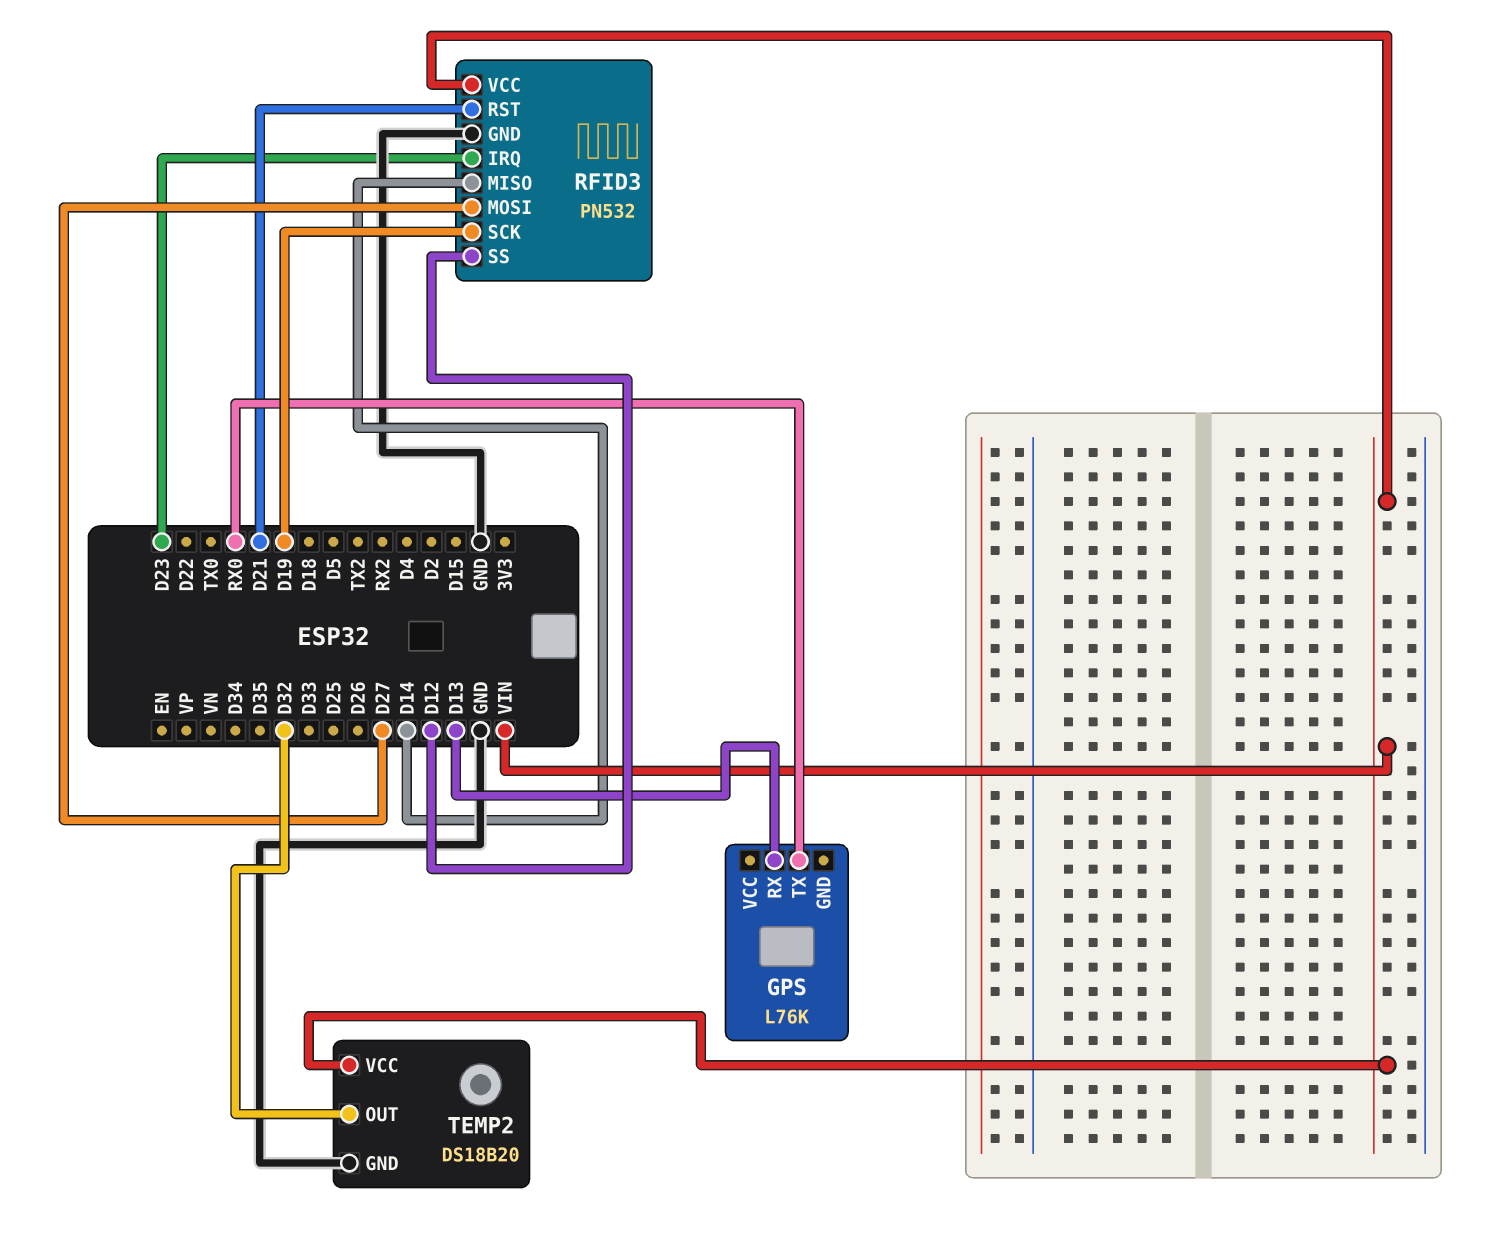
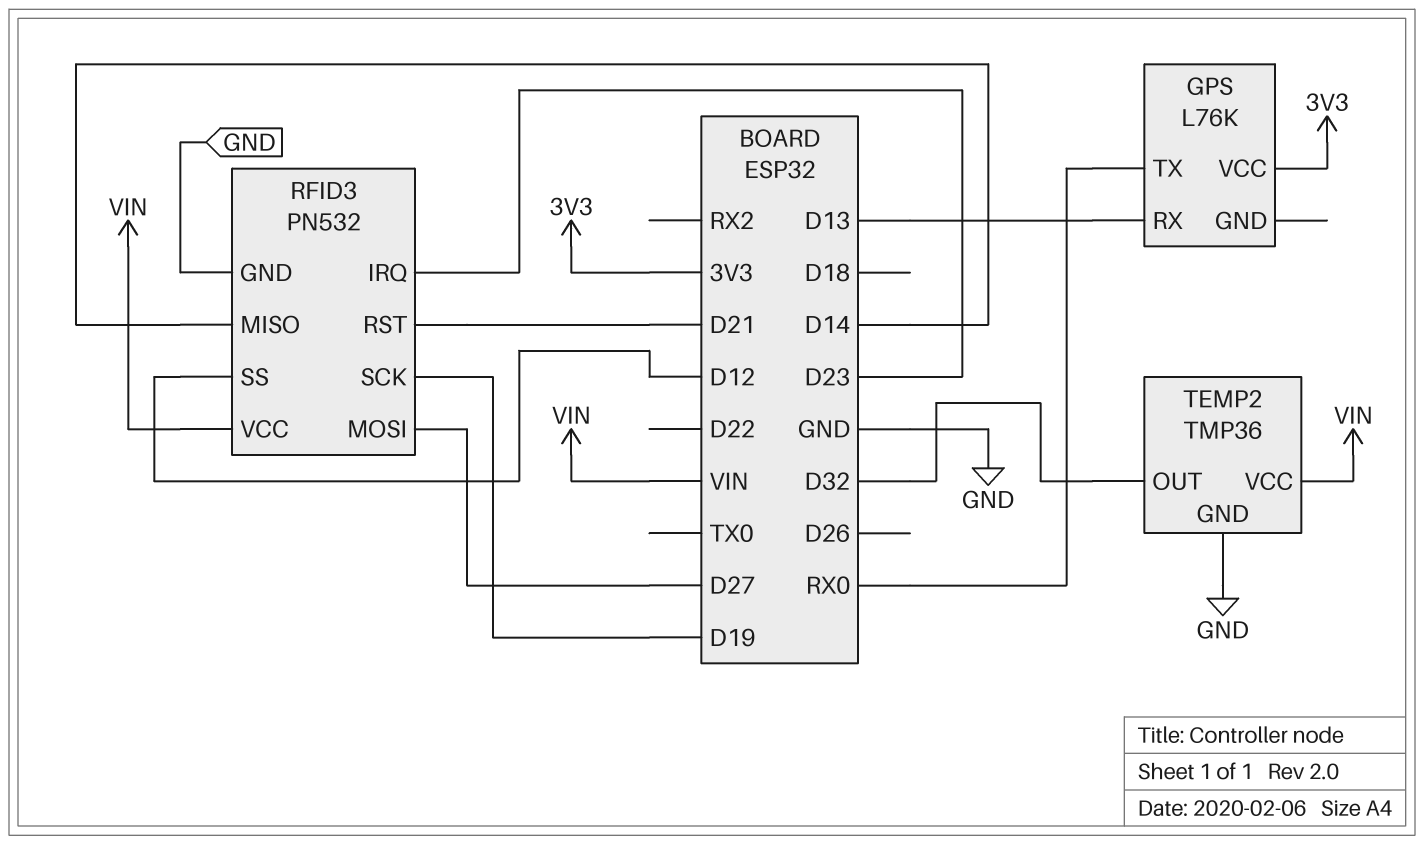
GPS pin VCC: none -> 3V3
TEMP2: DS18B20 -> TMP36

